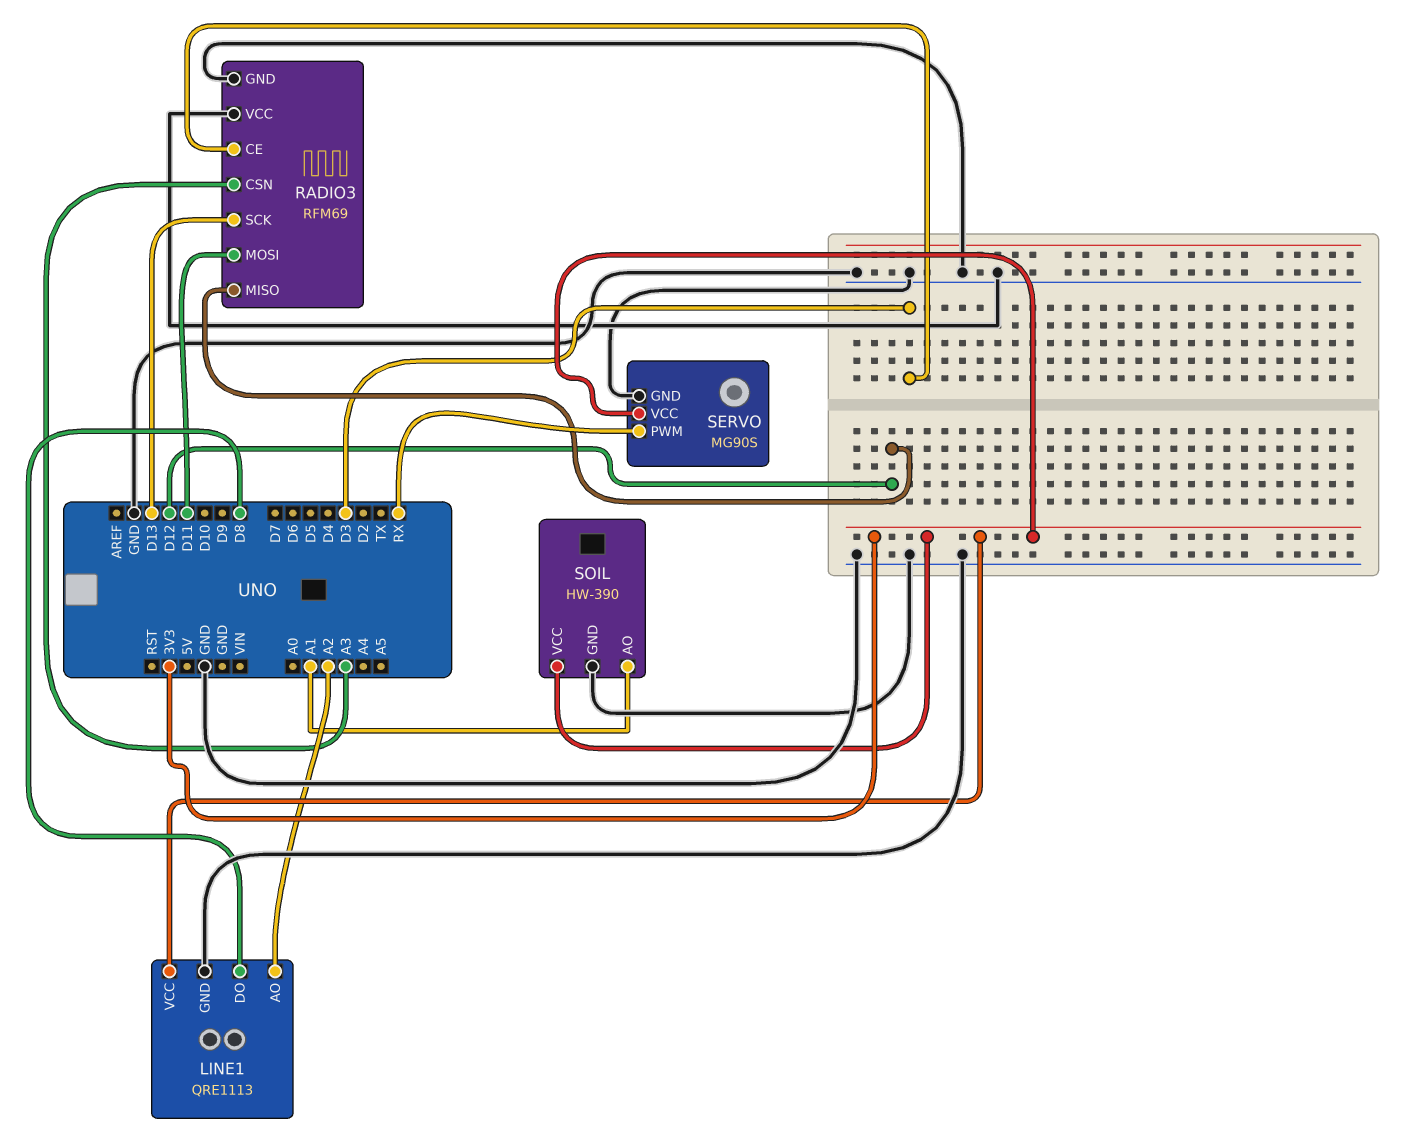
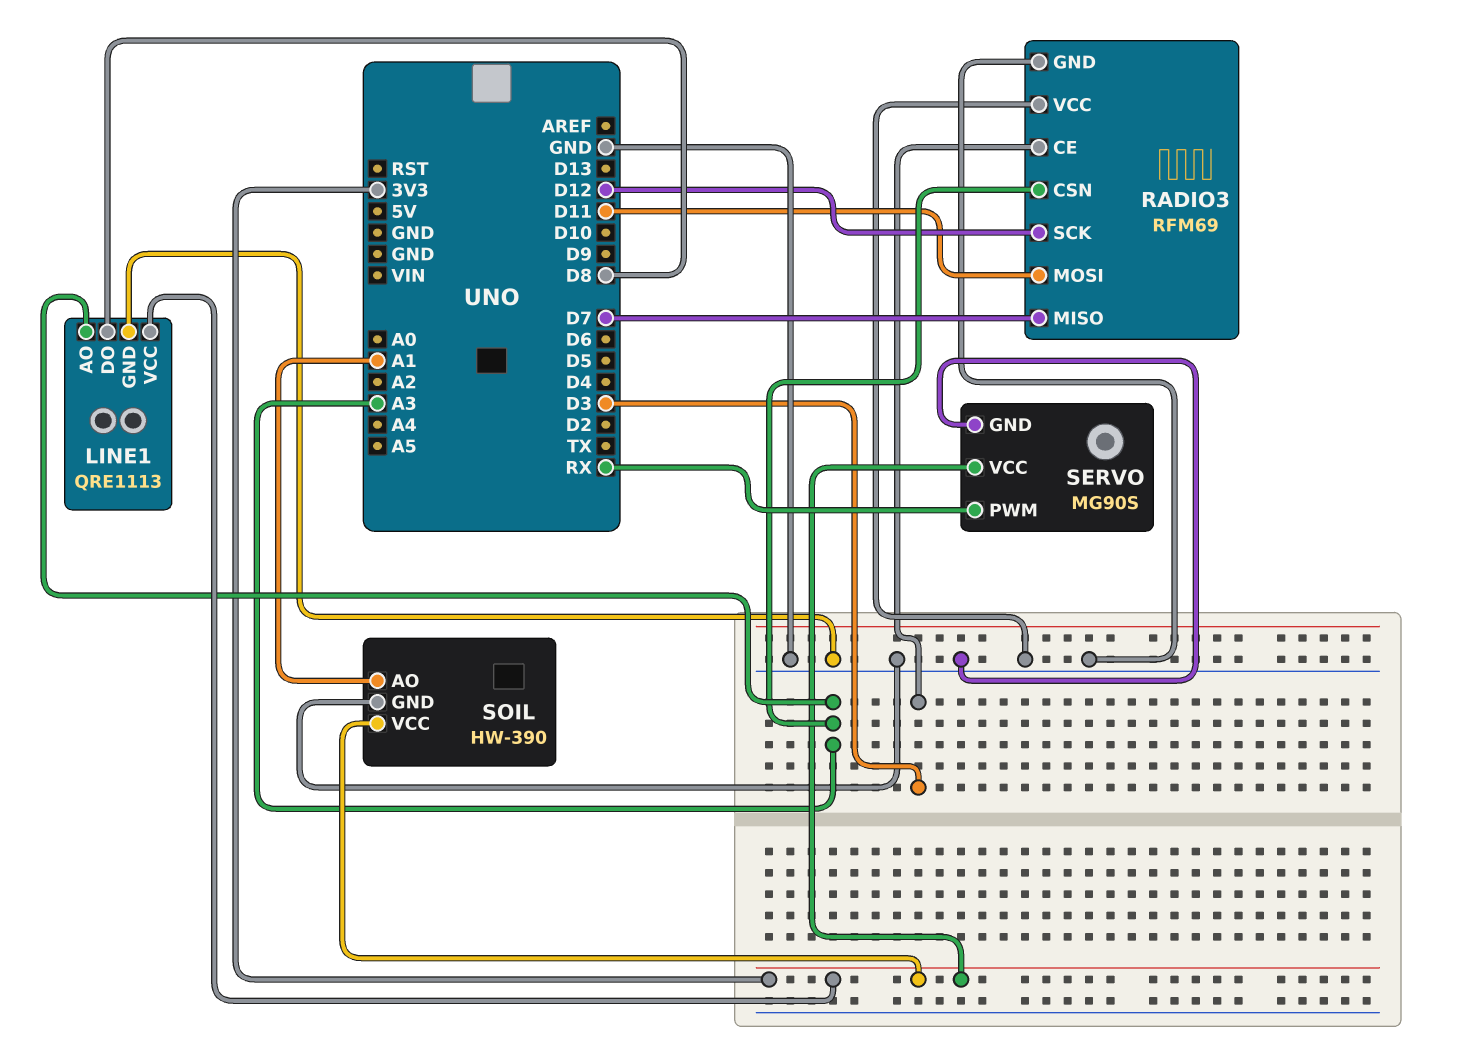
LINE1 pin AO: A2 -> A3
RADIO3 pin MISO: D12 -> D7
RADIO3 pin SCK: D13 -> D12

